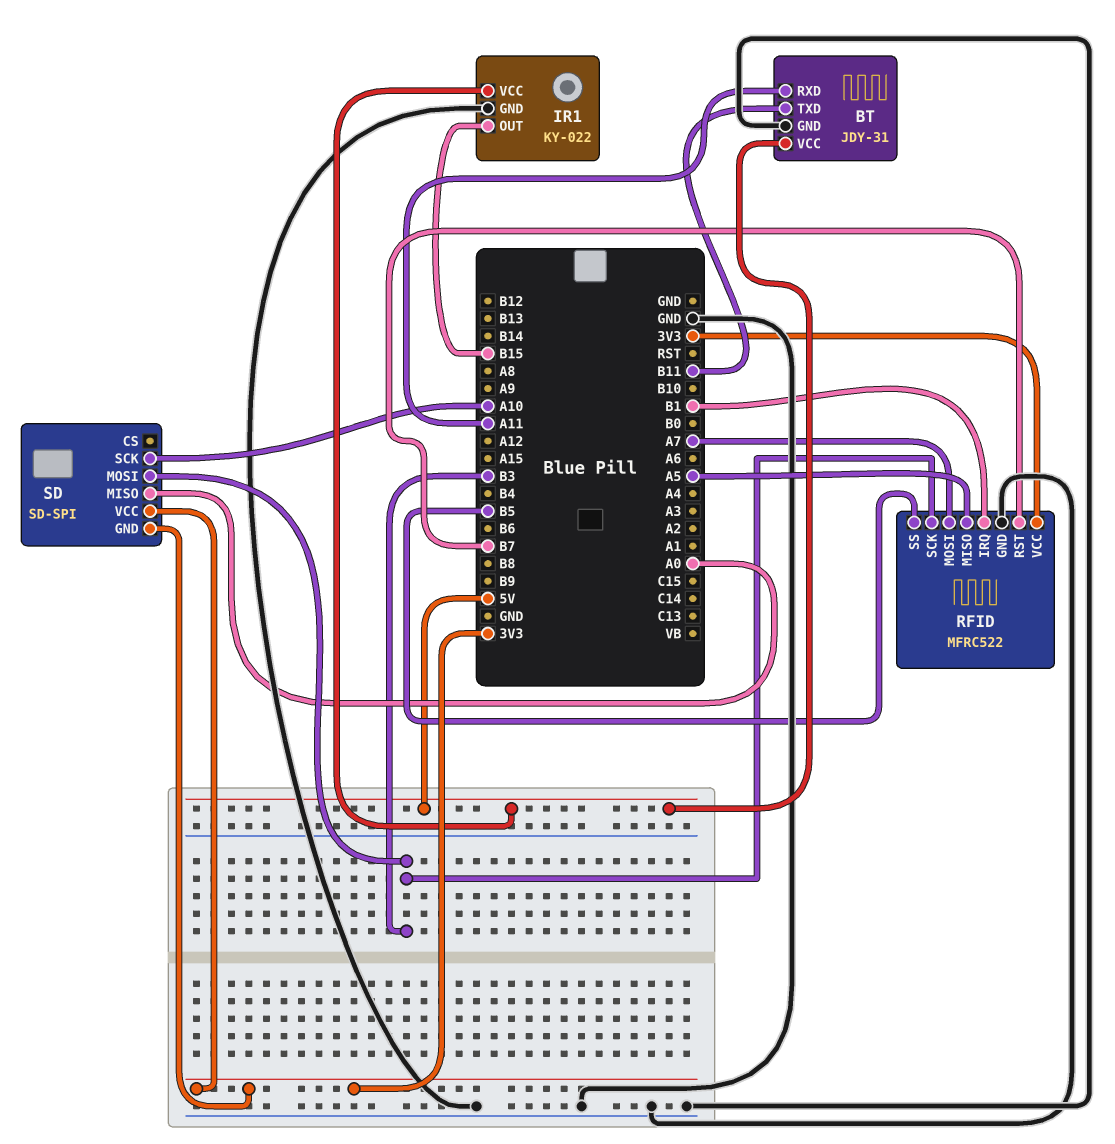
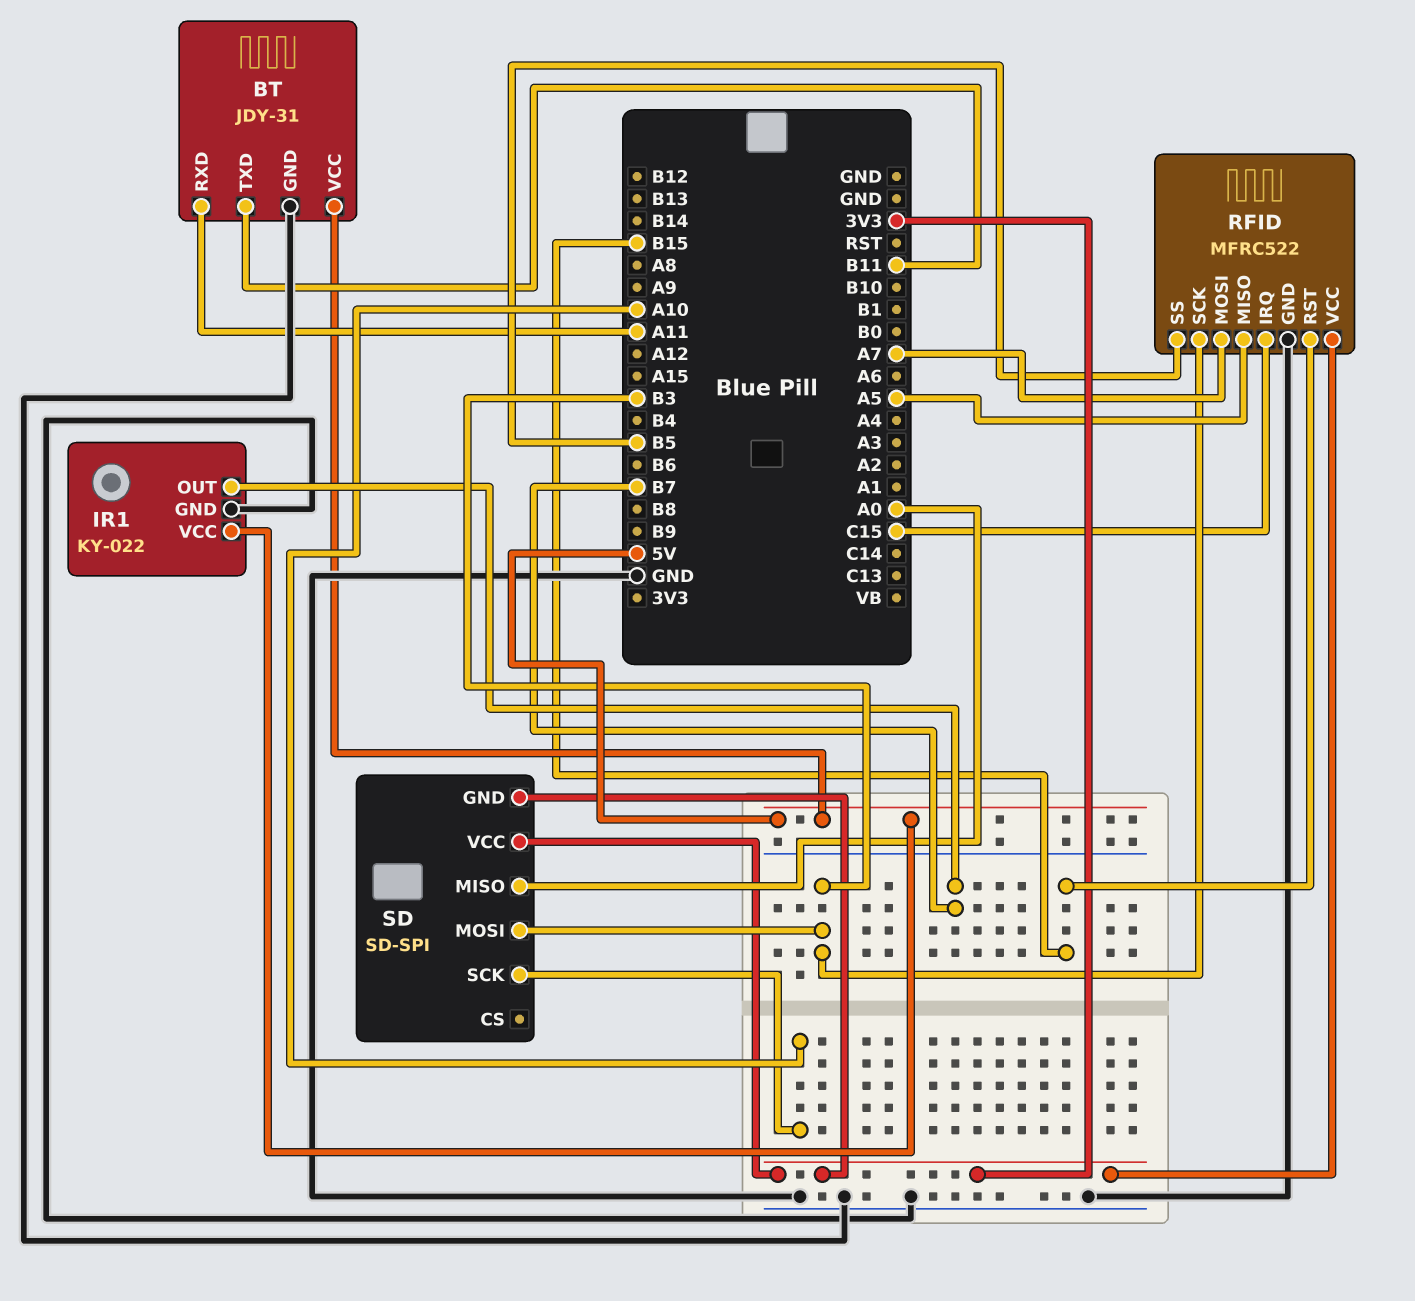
IR1 pin OUT: B15 -> B7
RFID pin IRQ: B1 -> C15
RFID pin RST: B7 -> B15

